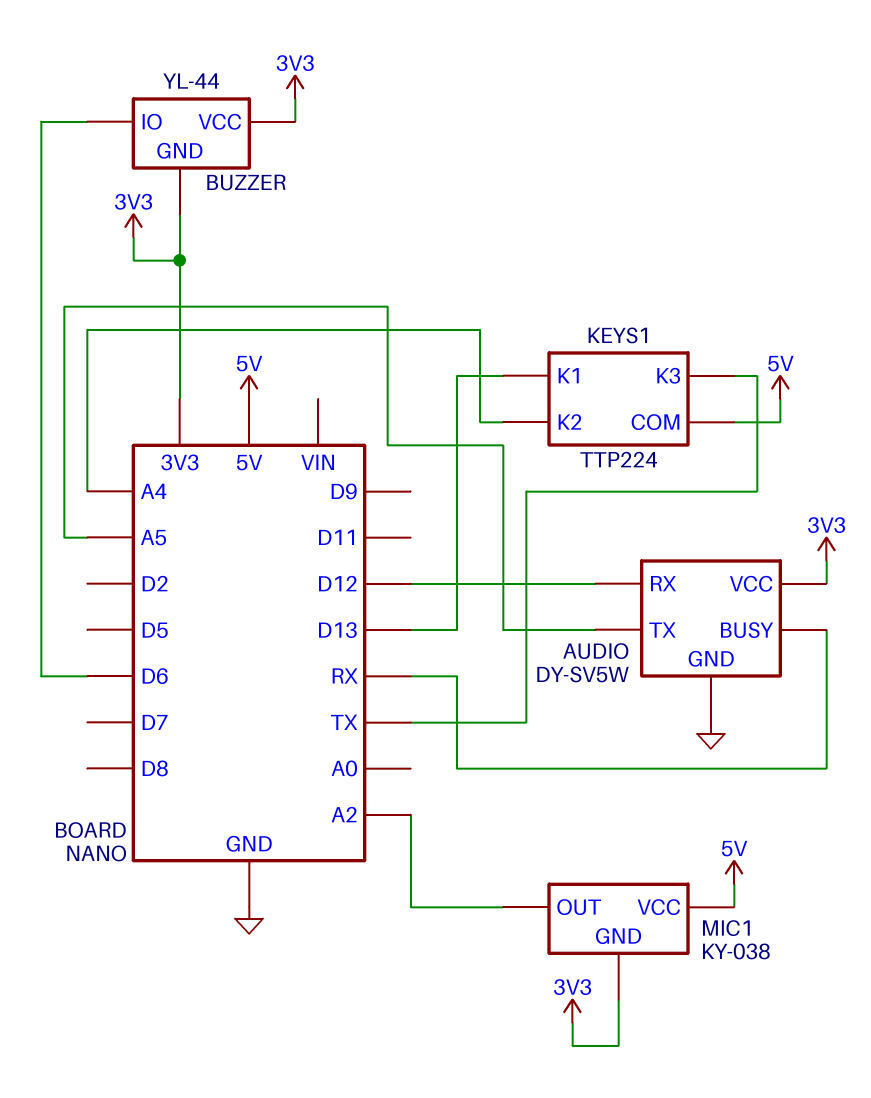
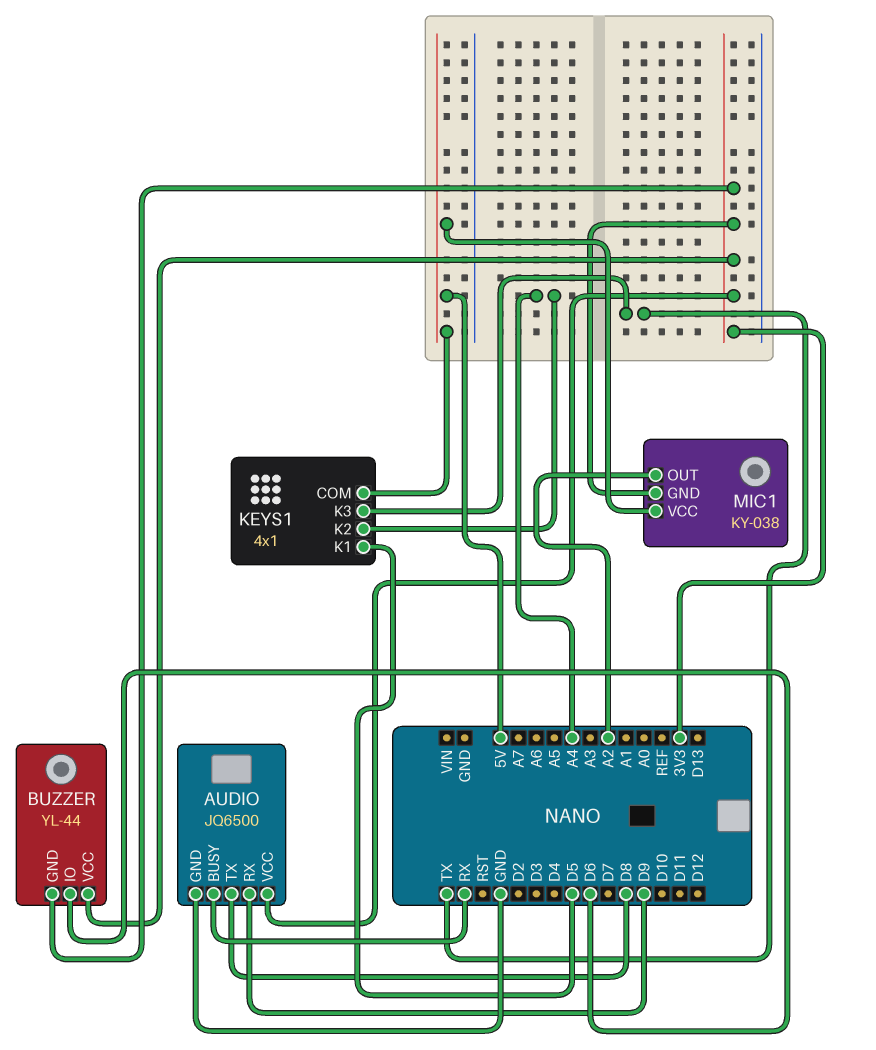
AUDIO: DY-SV5W -> JQ6500
AUDIO pin RX: D12 -> D9
AUDIO pin TX: A5 -> D8
KEYS1: TTP224 -> 4x1
KEYS1 pin K1: D13 -> D5

